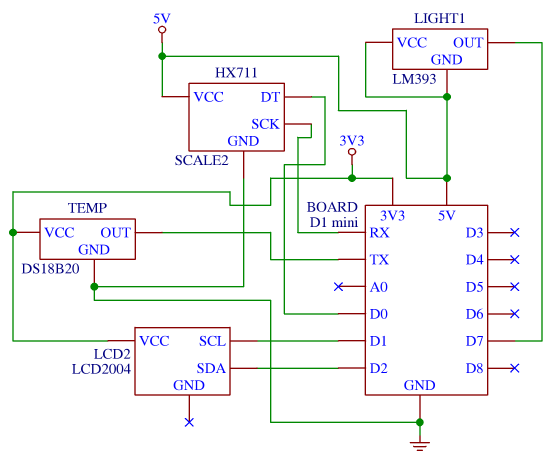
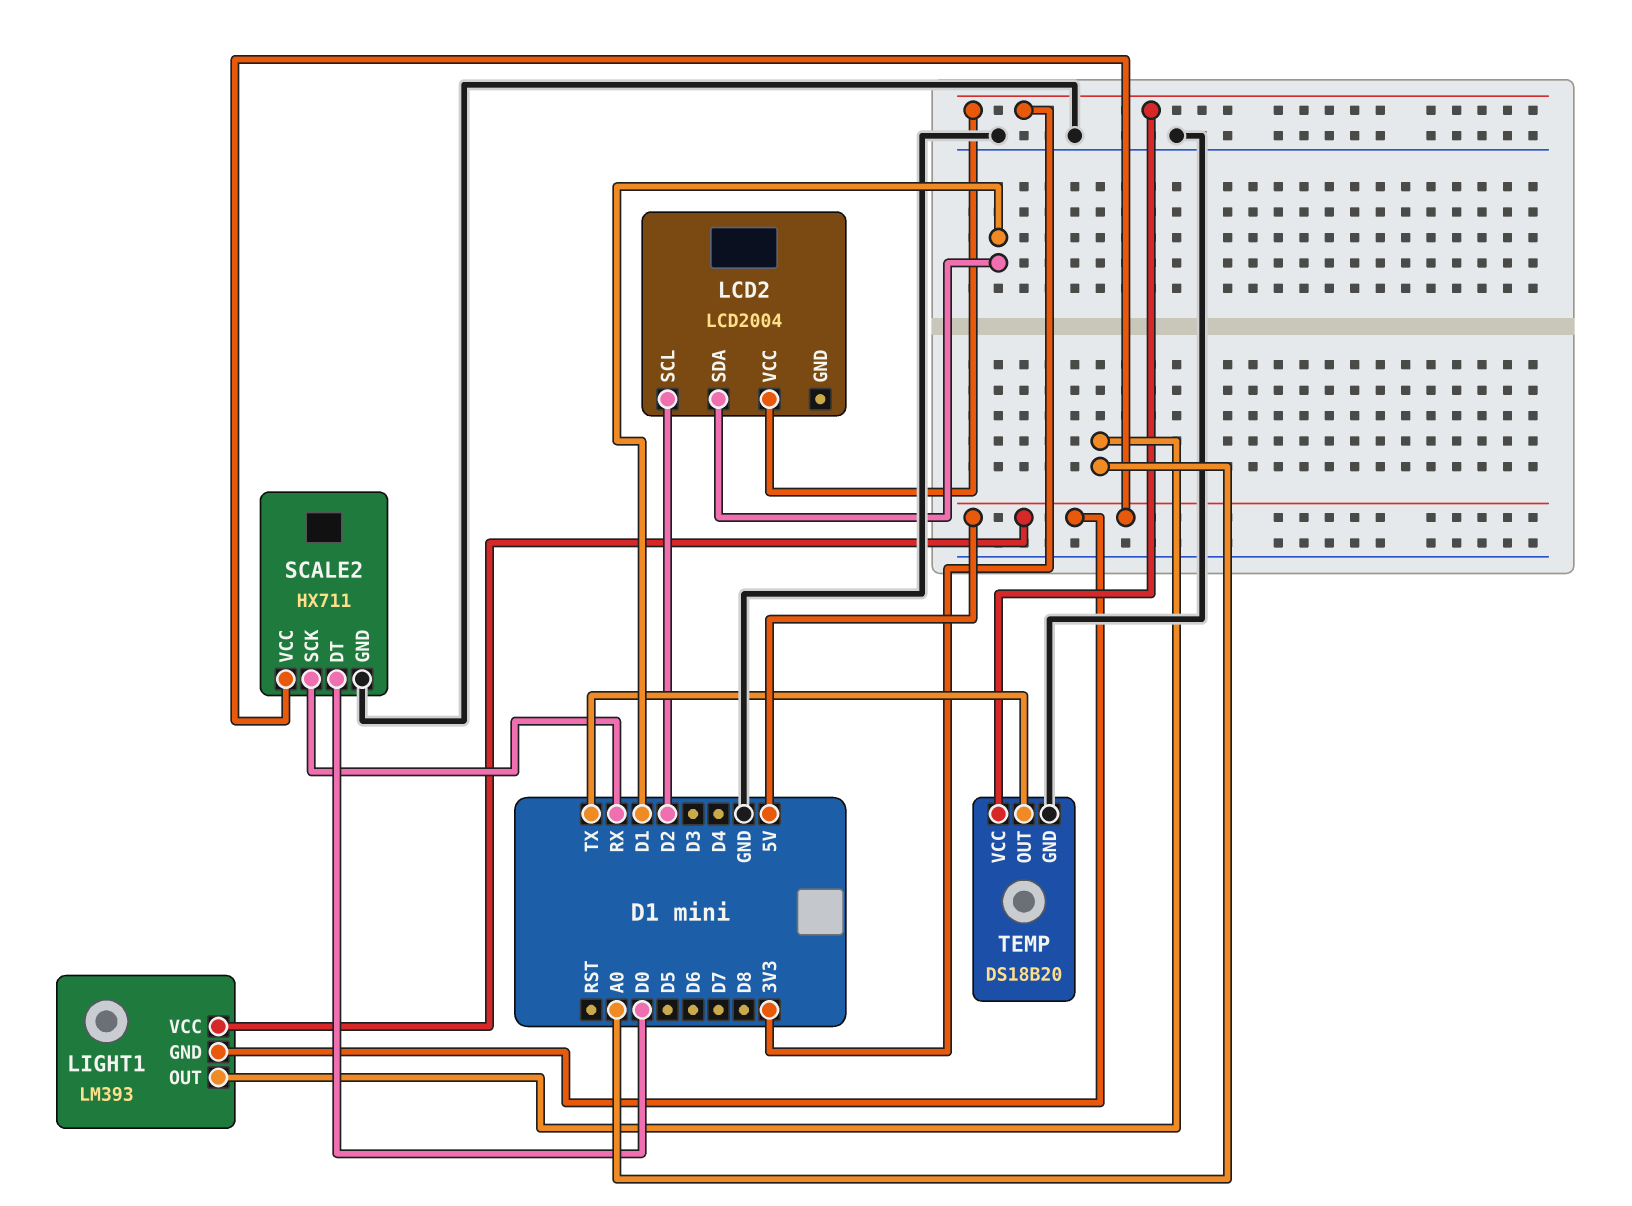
LCD2 pin SCL: D1 -> D2
LCD2 pin SDA: D2 -> D1
LIGHT1 pin OUT: D7 -> A0

